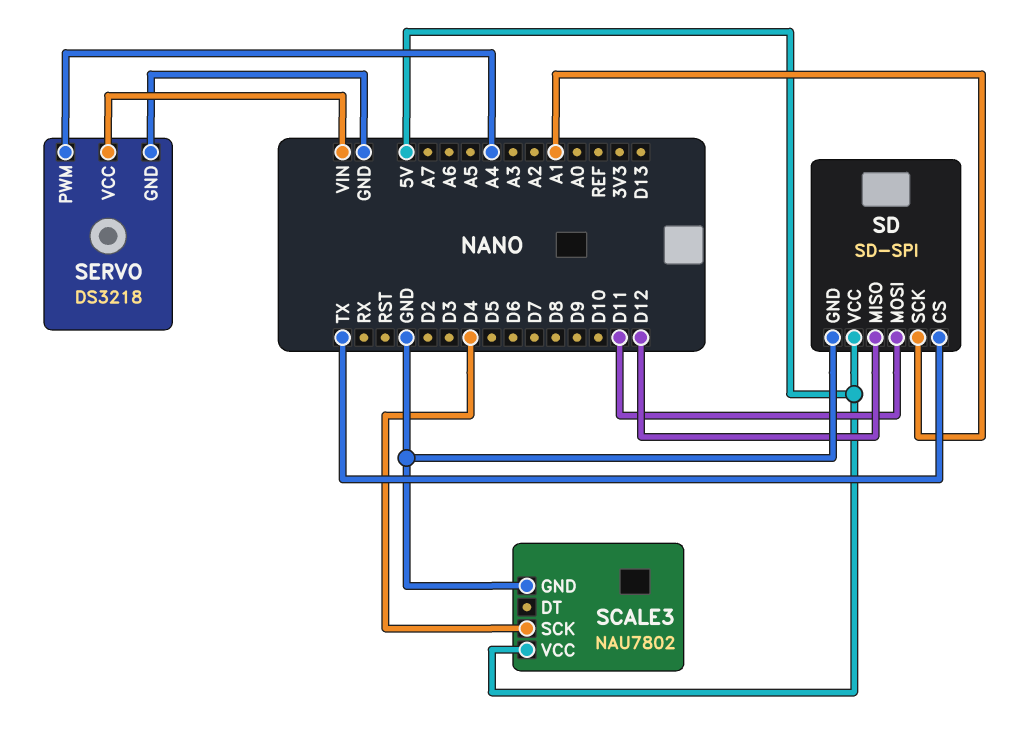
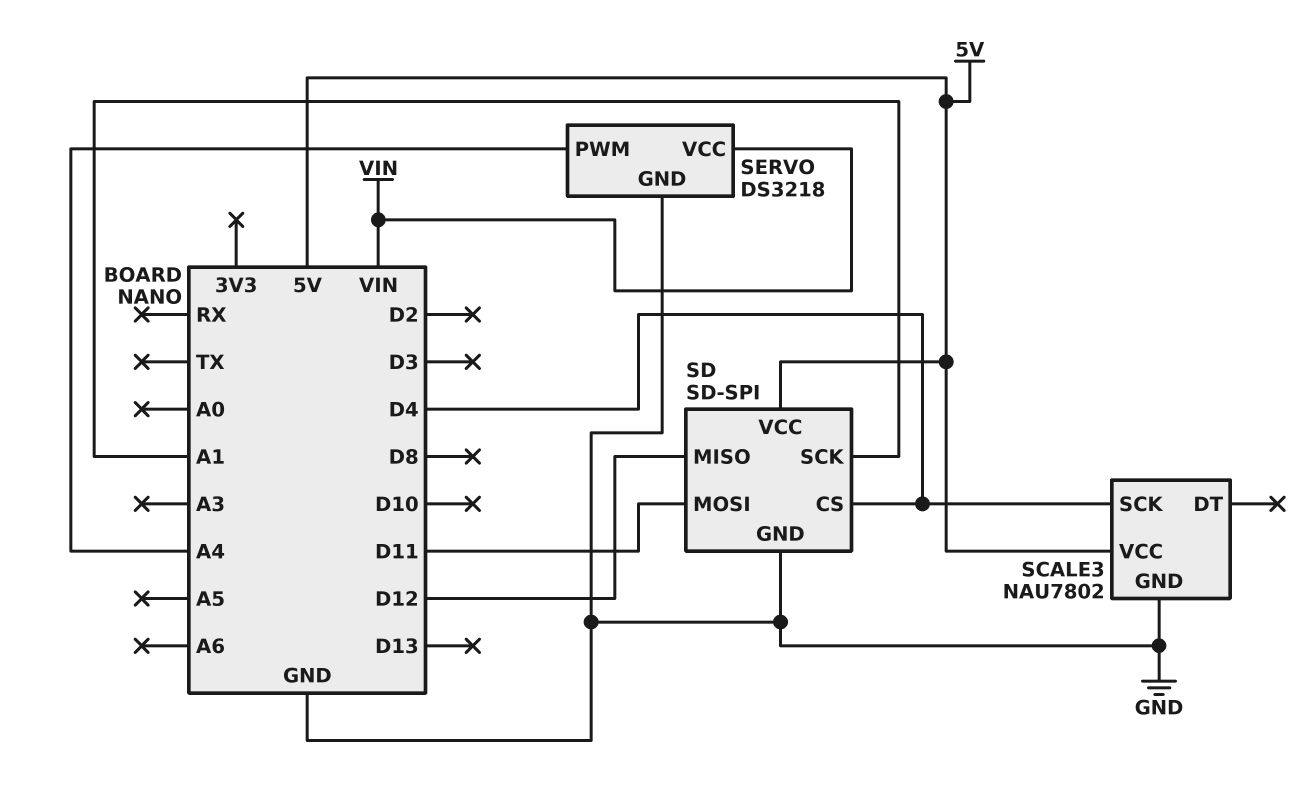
SD pin CS: TX -> D4

